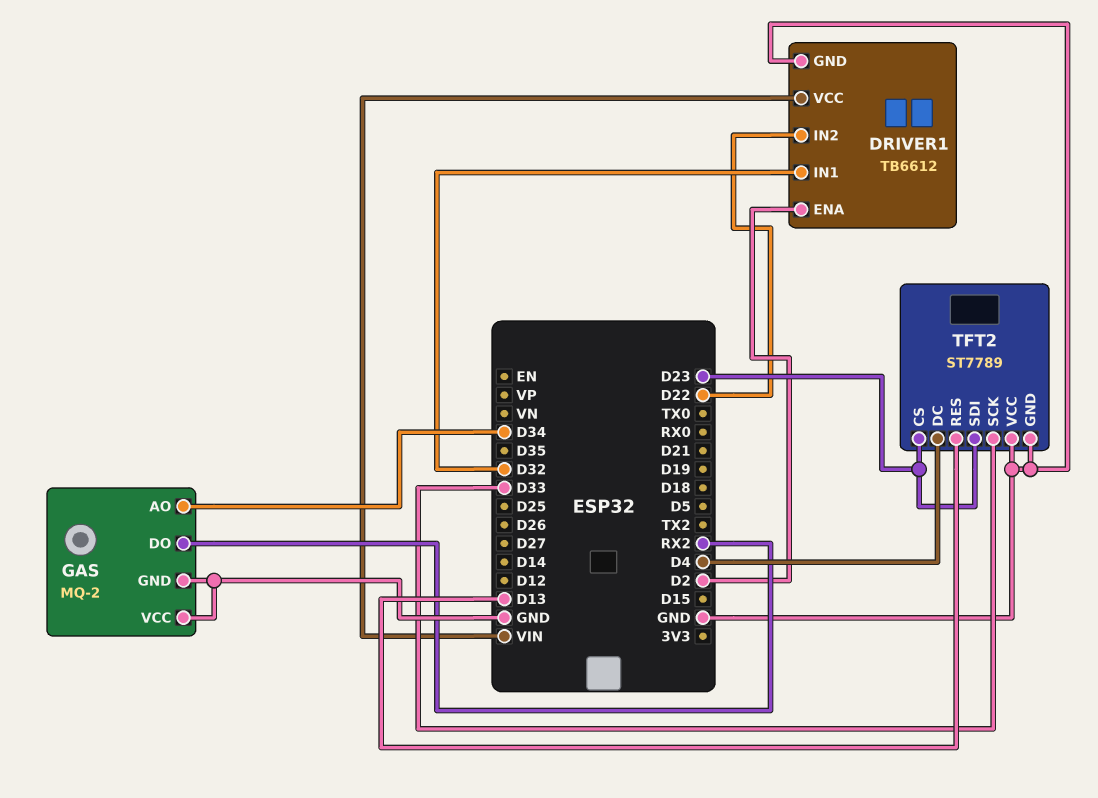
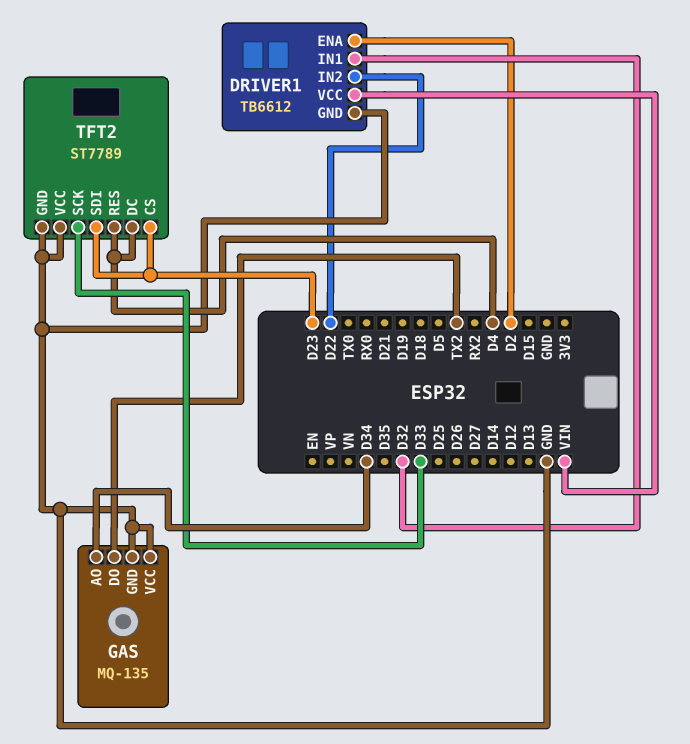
GAS: MQ-2 -> MQ-135
GAS pin DO: RX2 -> TX2
TFT2 pin RES: D13 -> D4

